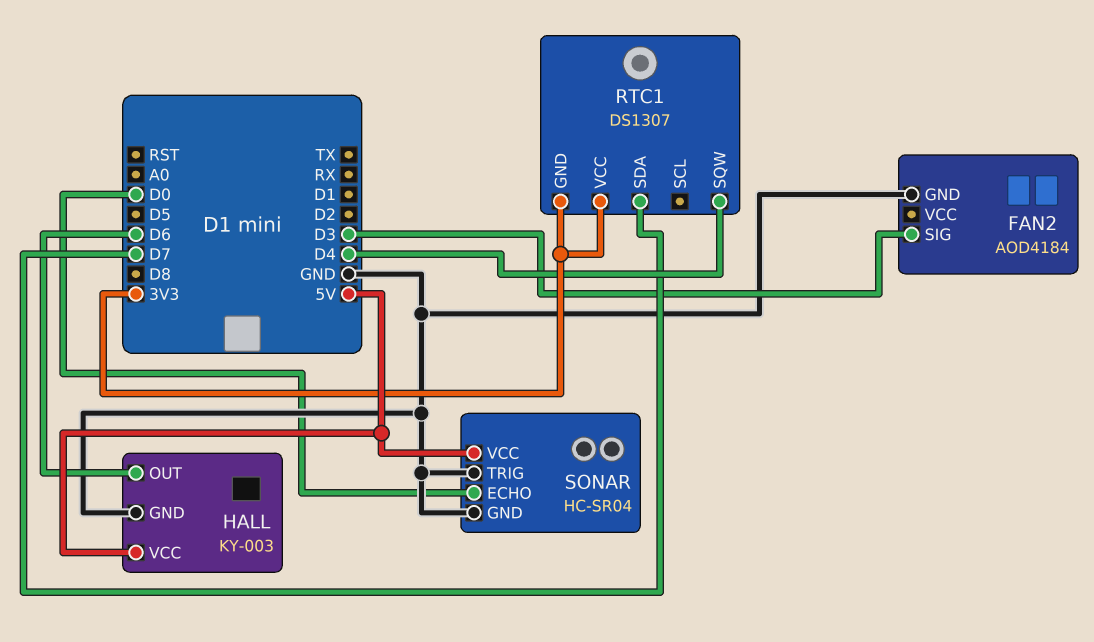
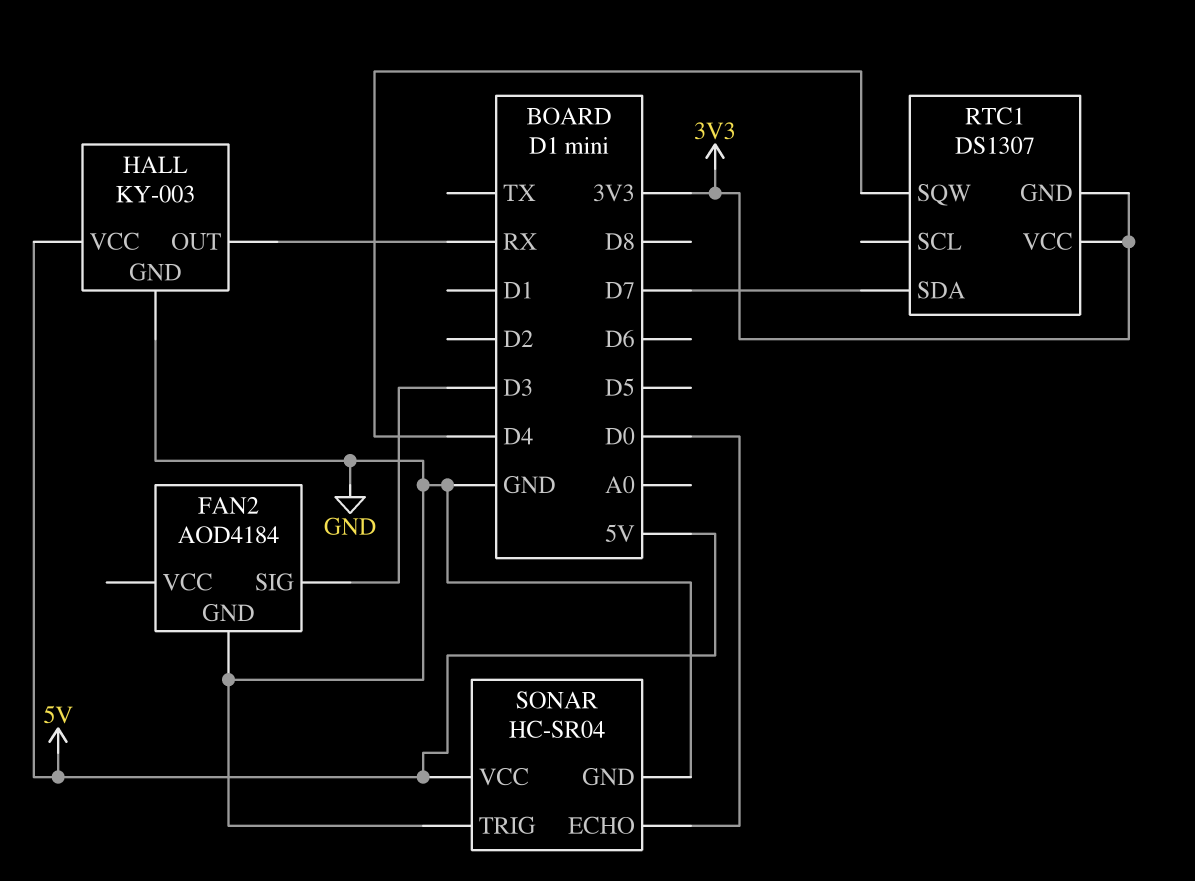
HALL pin OUT: D6 -> RX

